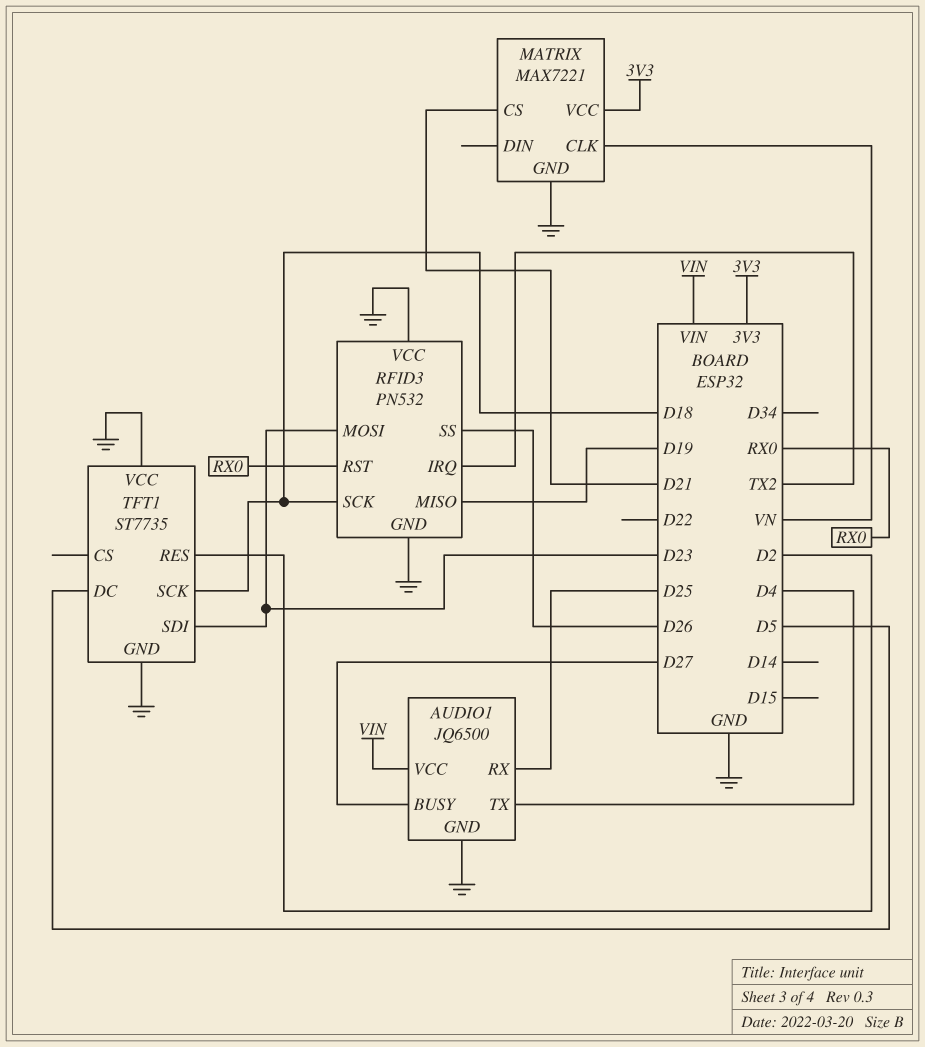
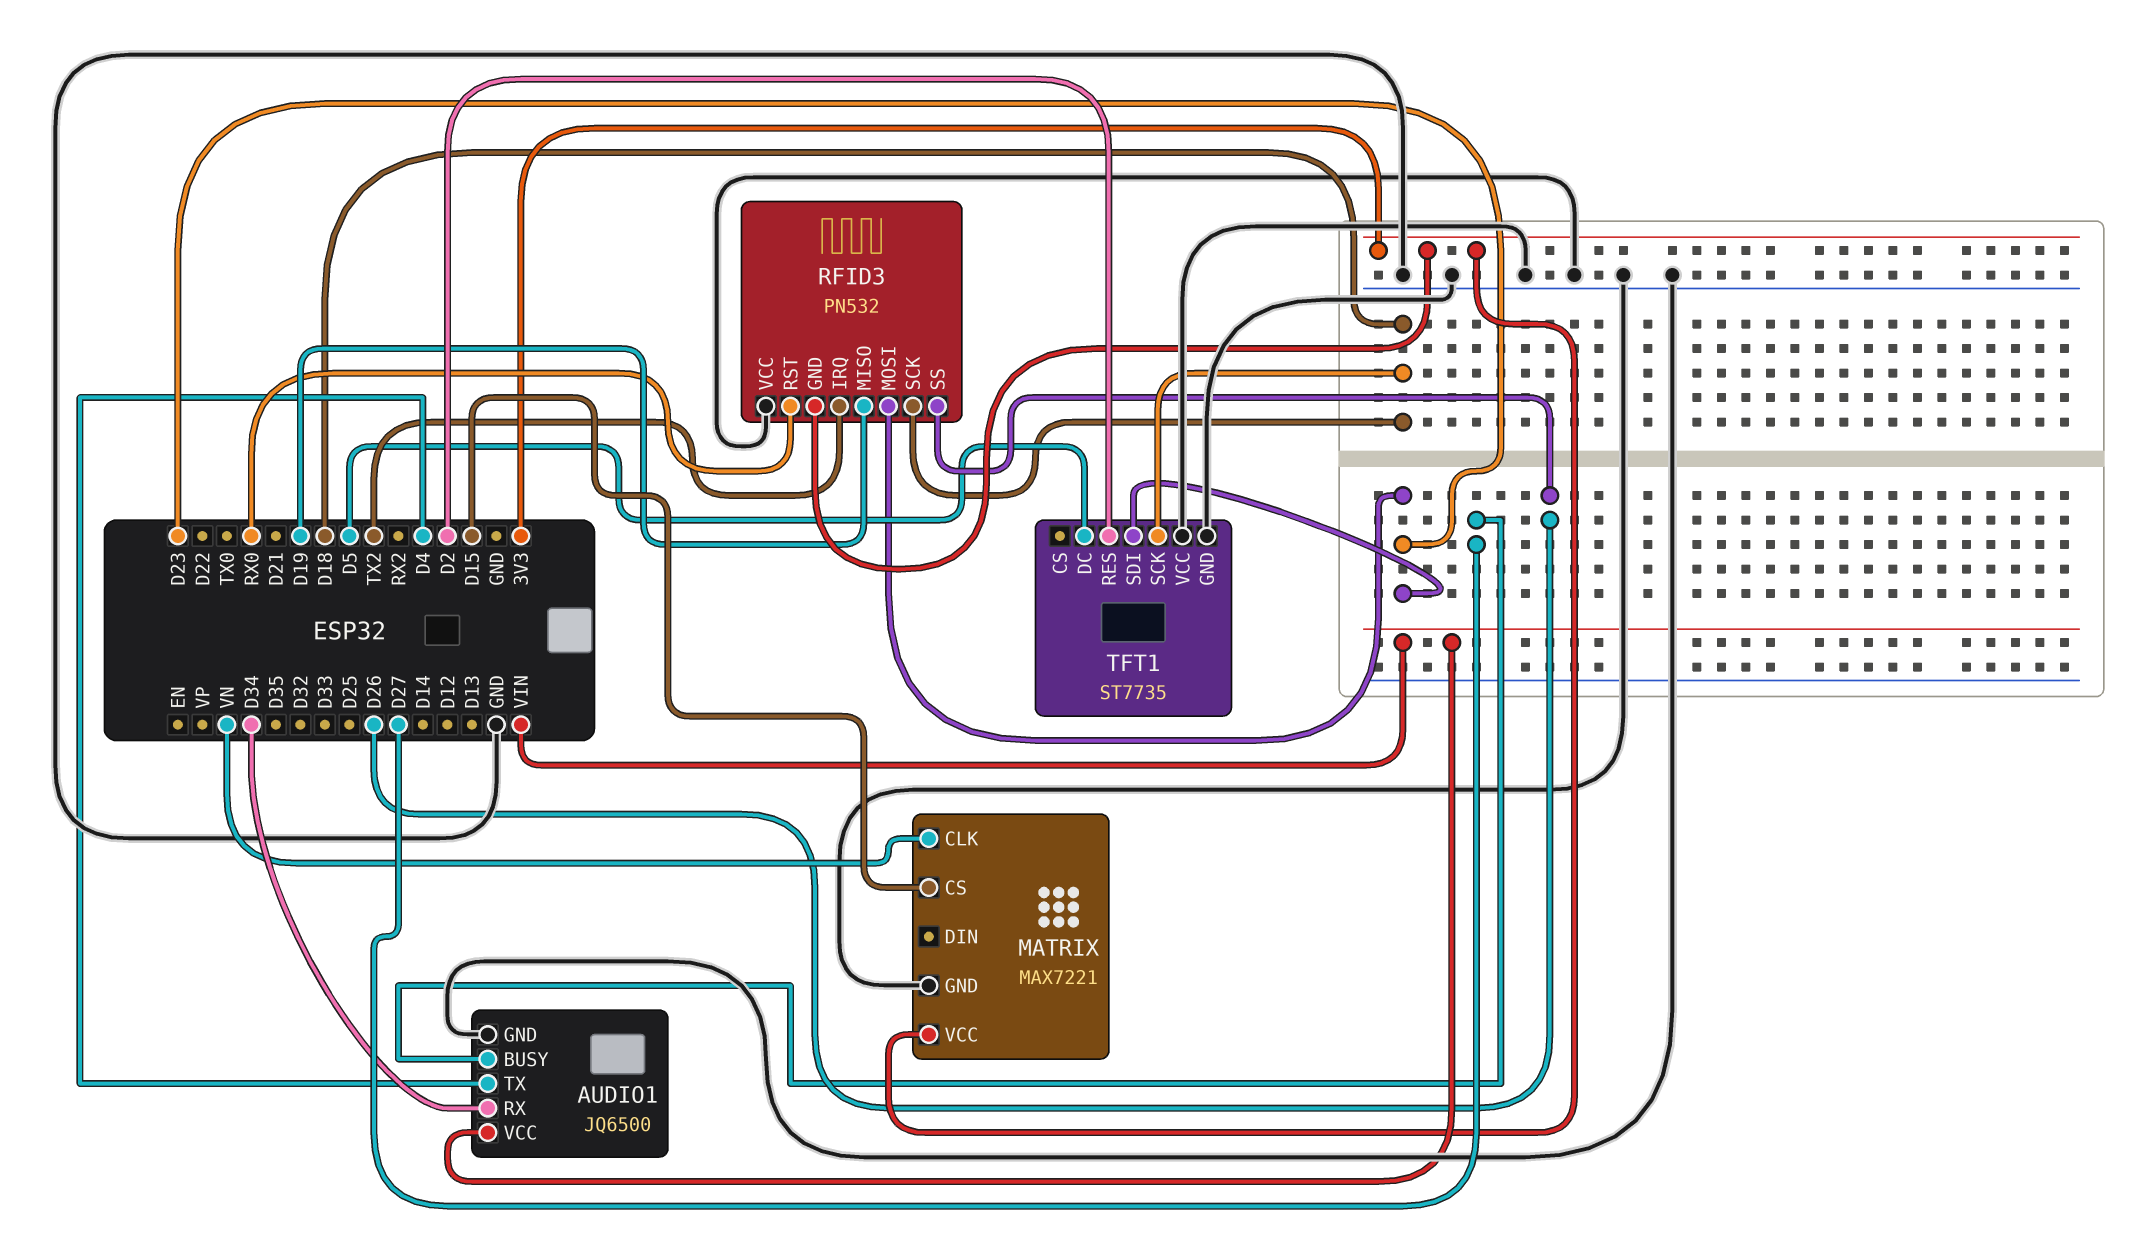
AUDIO1 pin RX: D25 -> D34
MATRIX pin CS: D21 -> D15
RFID3 pin GND: GND -> 3V3

